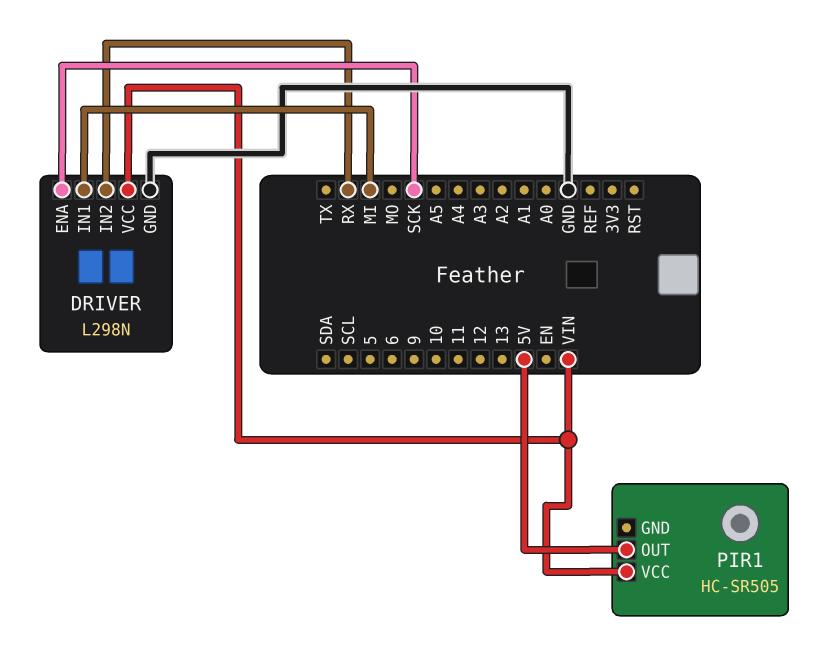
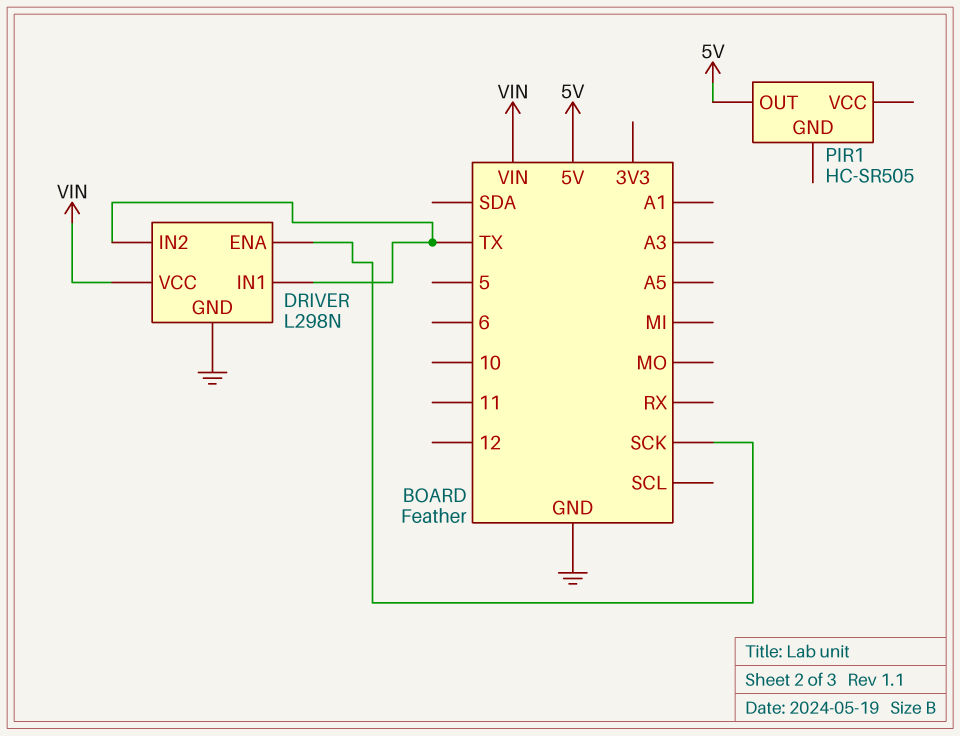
DRIVER pin IN1: MI -> TX
DRIVER pin IN2: RX -> TX
PIR1 pin VCC: VIN -> none

